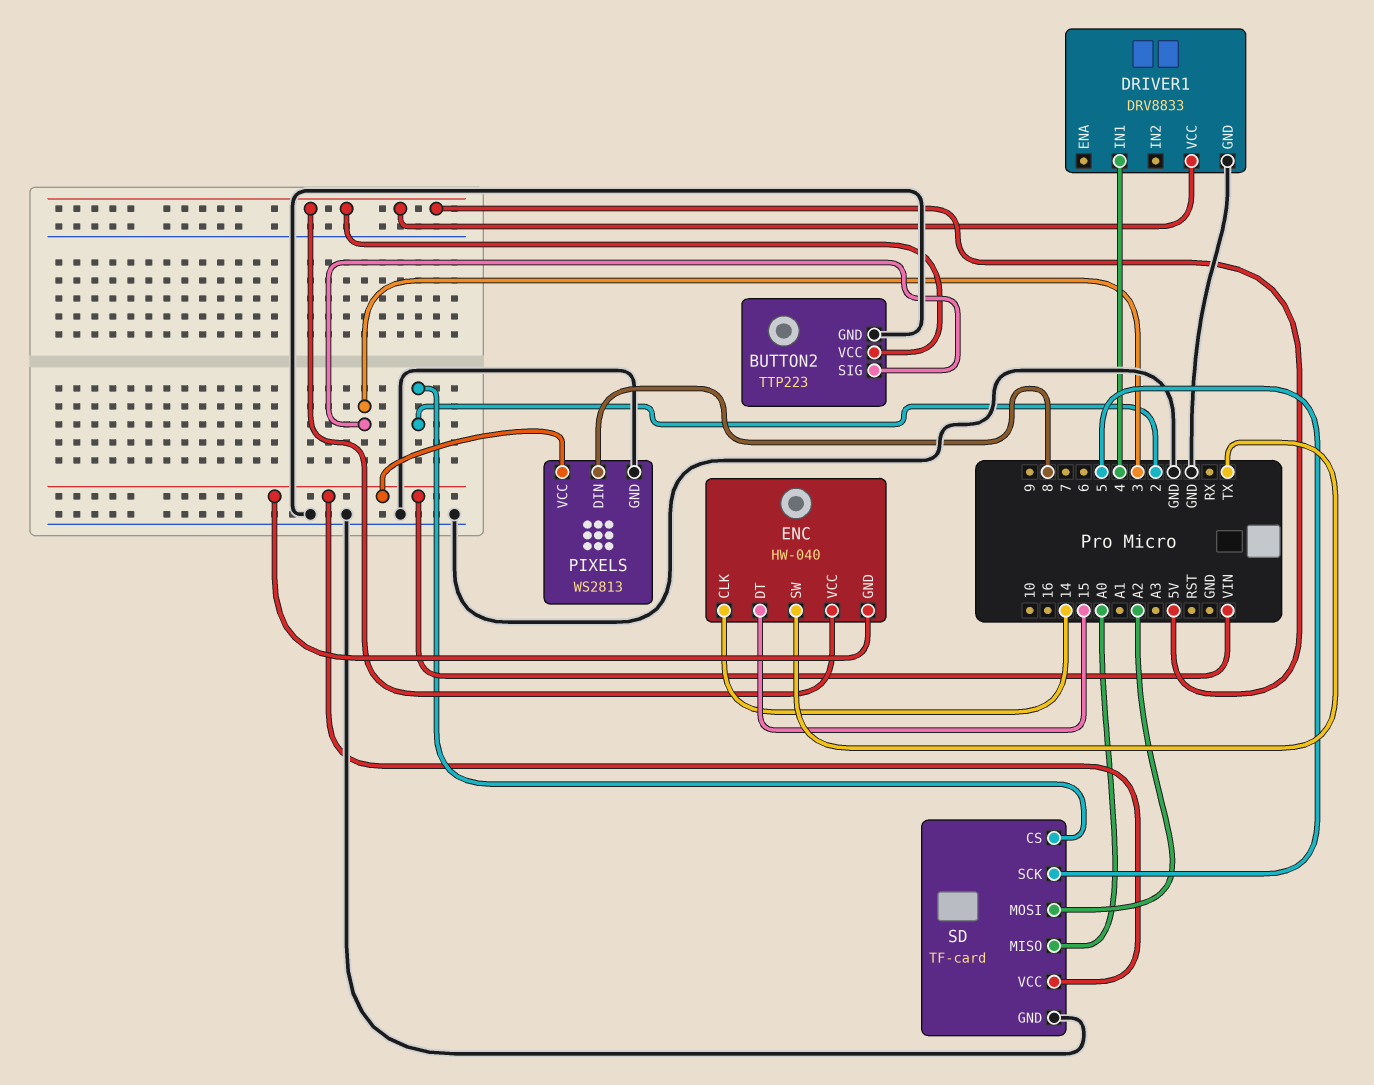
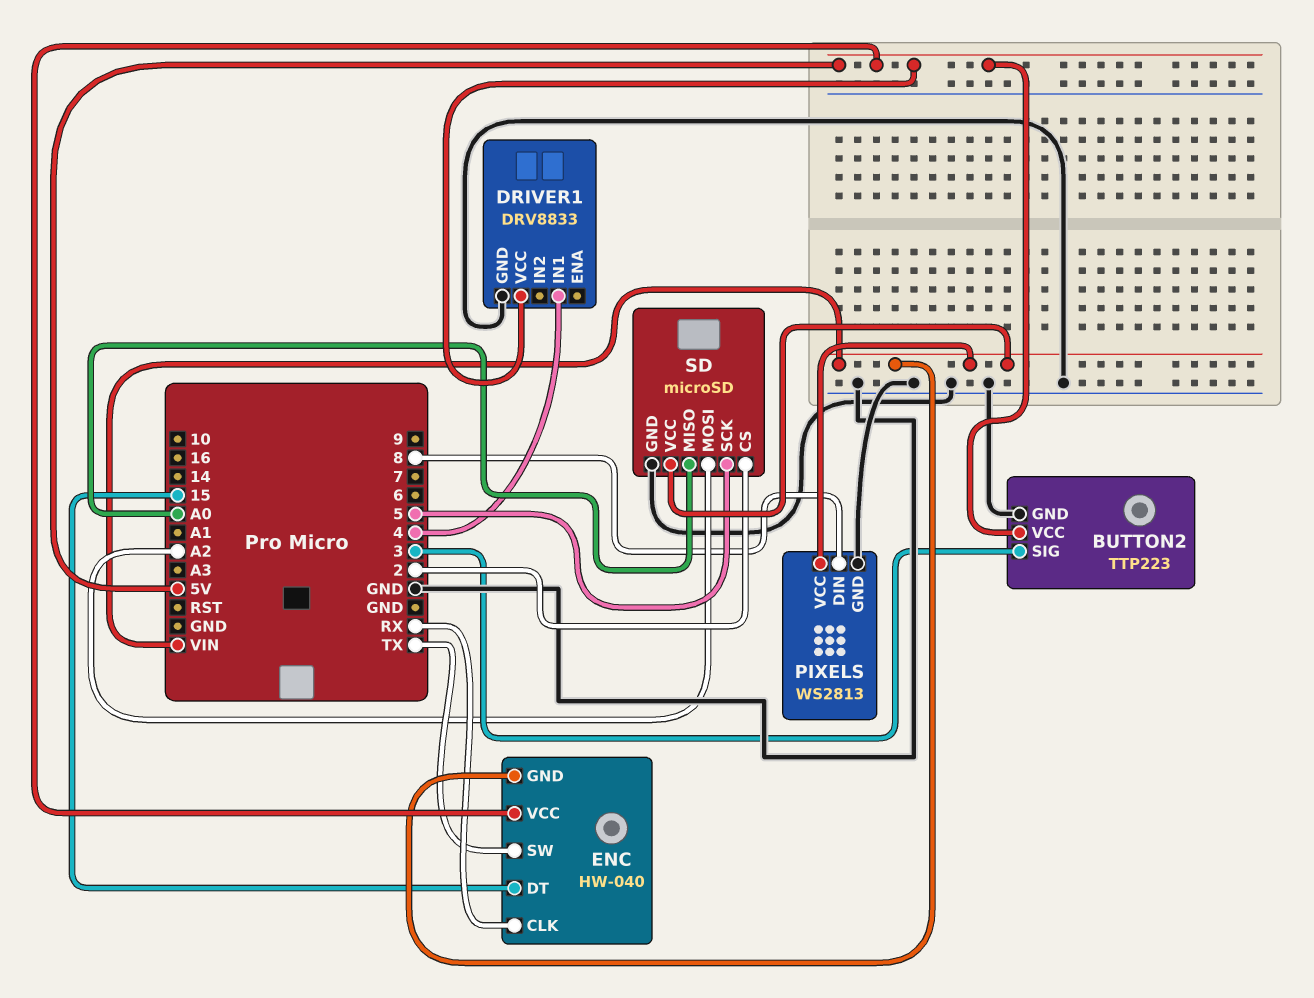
ENC pin CLK: 14 -> RX
SD: TF-card -> microSD

